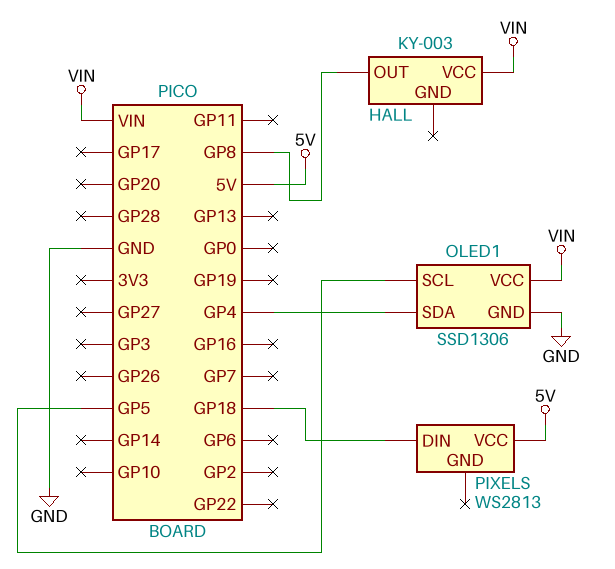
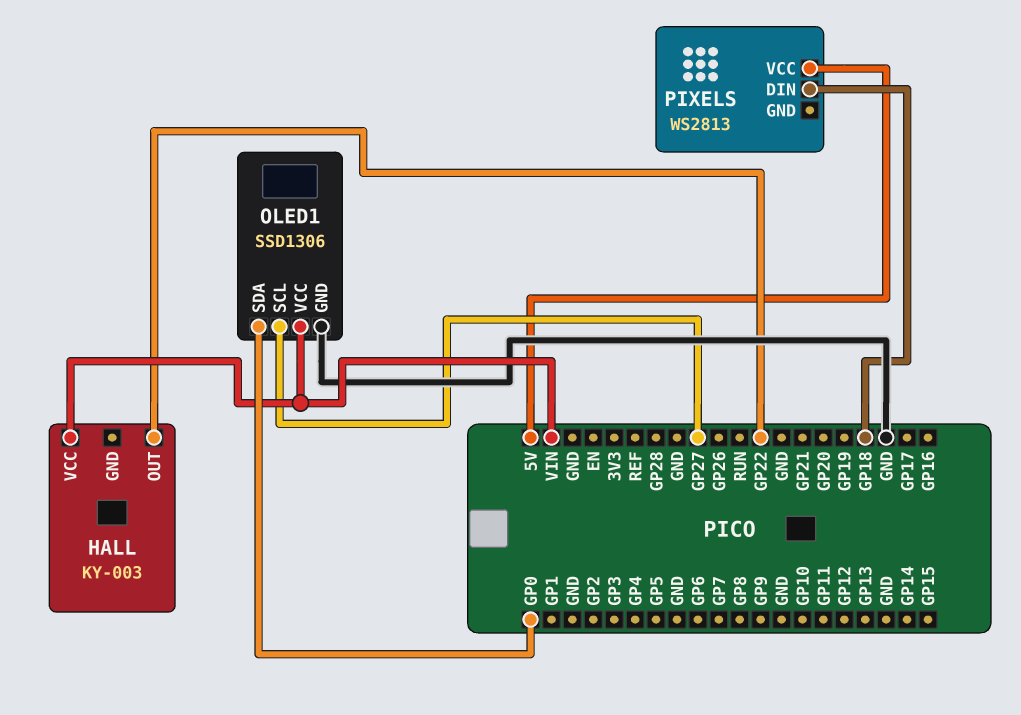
HALL pin OUT: GP8 -> GP22
OLED1 pin SCL: GP5 -> GP27
OLED1 pin SDA: GP4 -> GP0

